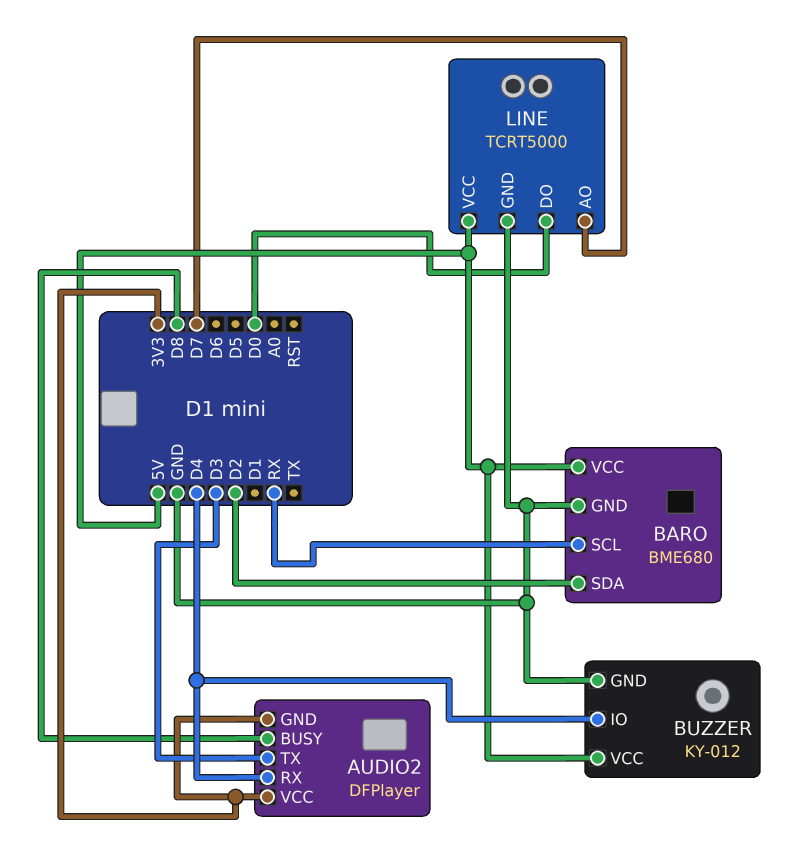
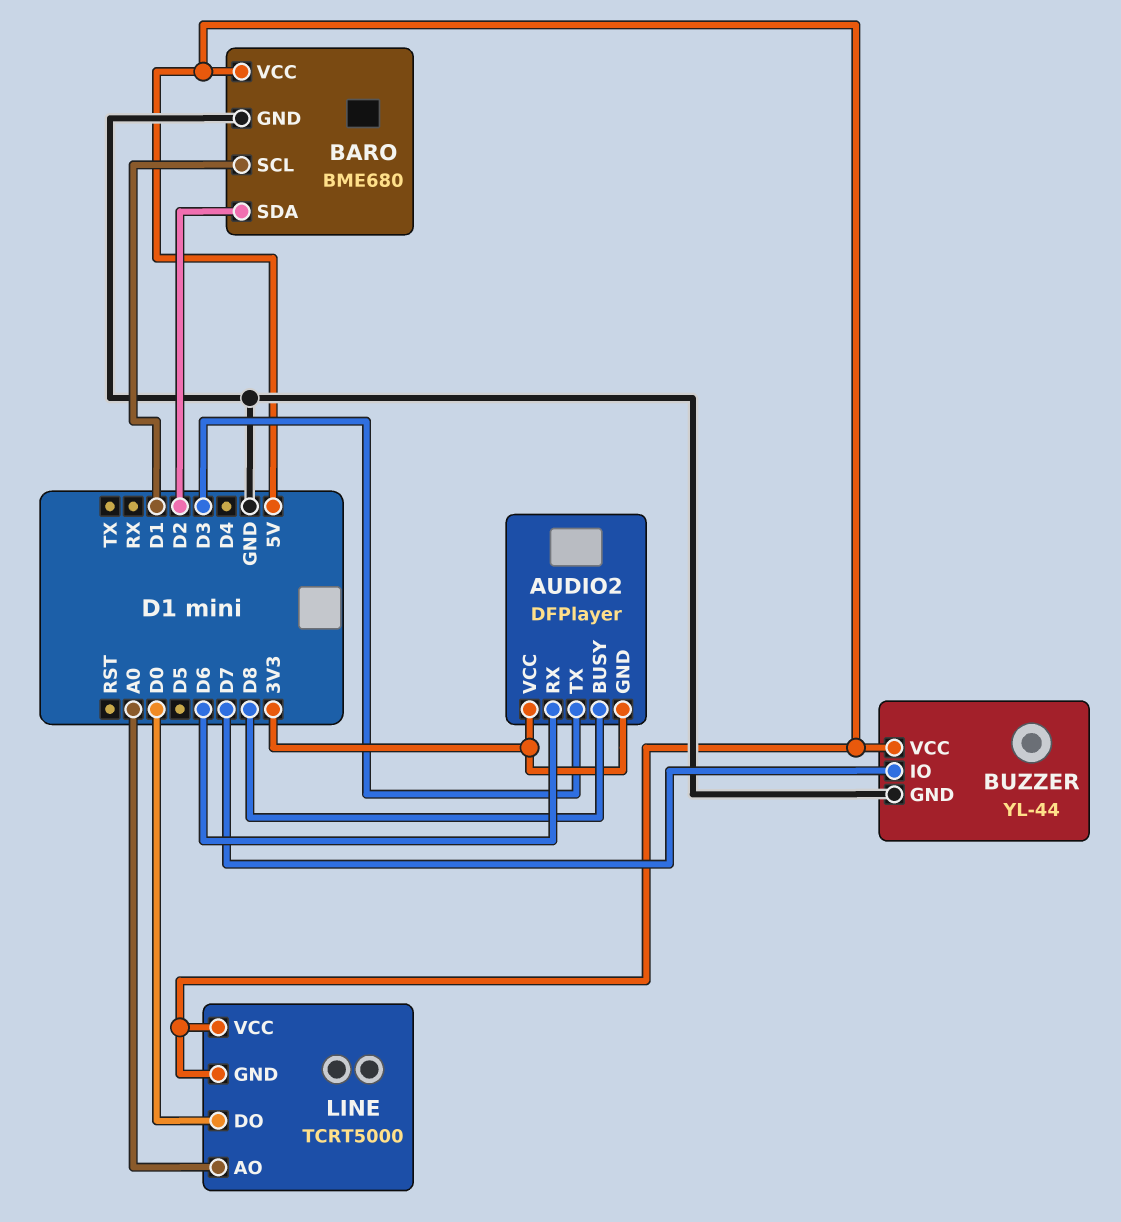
AUDIO2 pin RX: D4 -> D6
BARO pin SCL: RX -> D1
BUZZER: KY-012 -> YL-44
BUZZER pin IO: D4 -> D7
LINE pin AO: D7 -> A0
LINE pin GND: GND -> 5V

